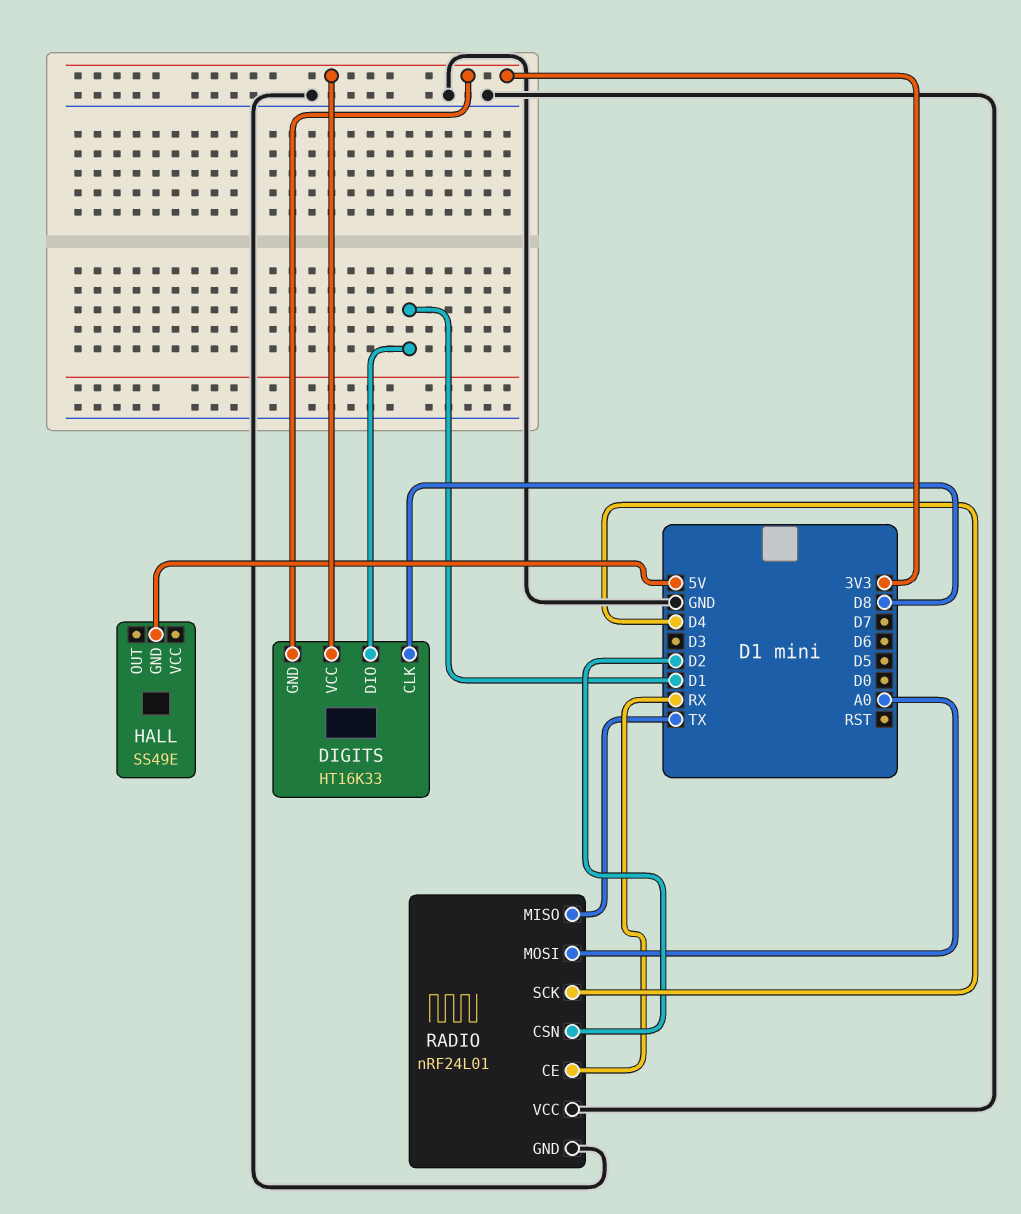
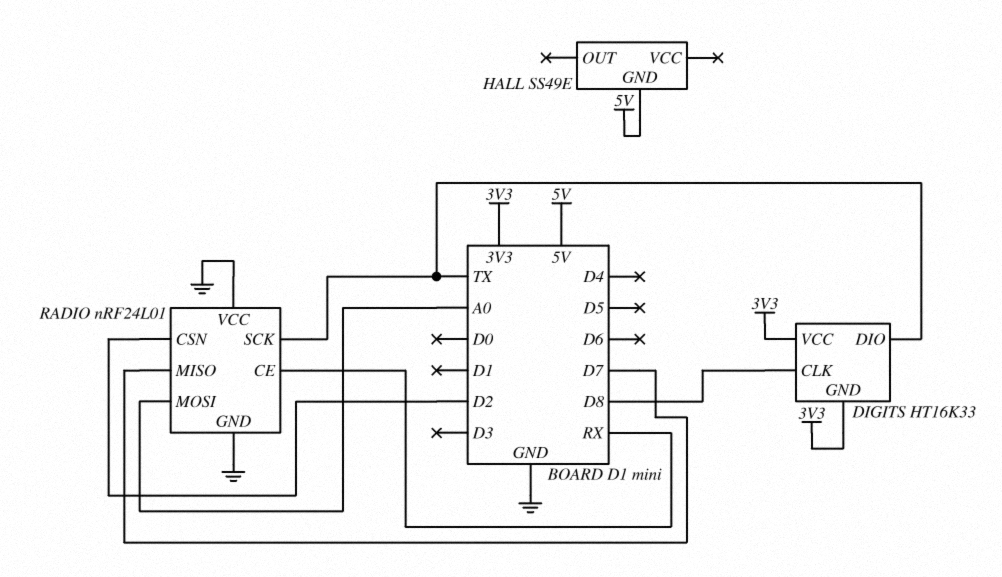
DIGITS pin DIO: D1 -> TX
RADIO pin MISO: TX -> D7
RADIO pin SCK: D4 -> TX

